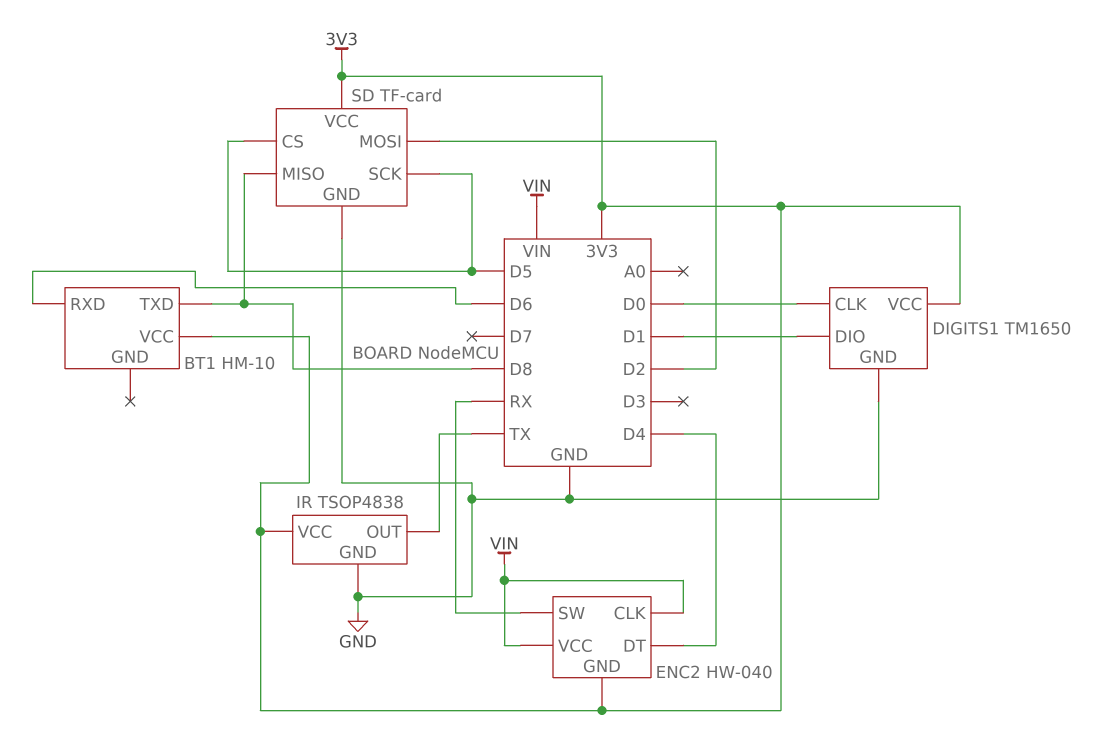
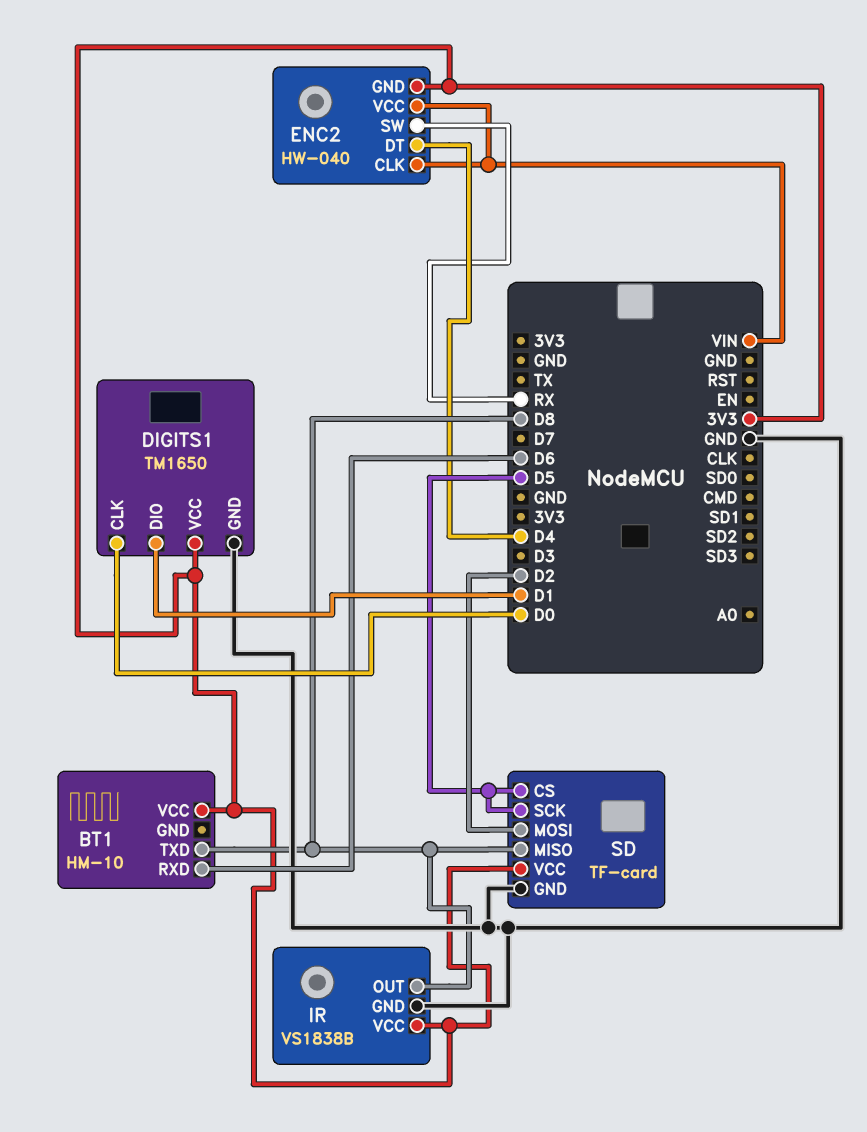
IR: TSOP4838 -> VS1838B
IR pin OUT: TX -> D8

